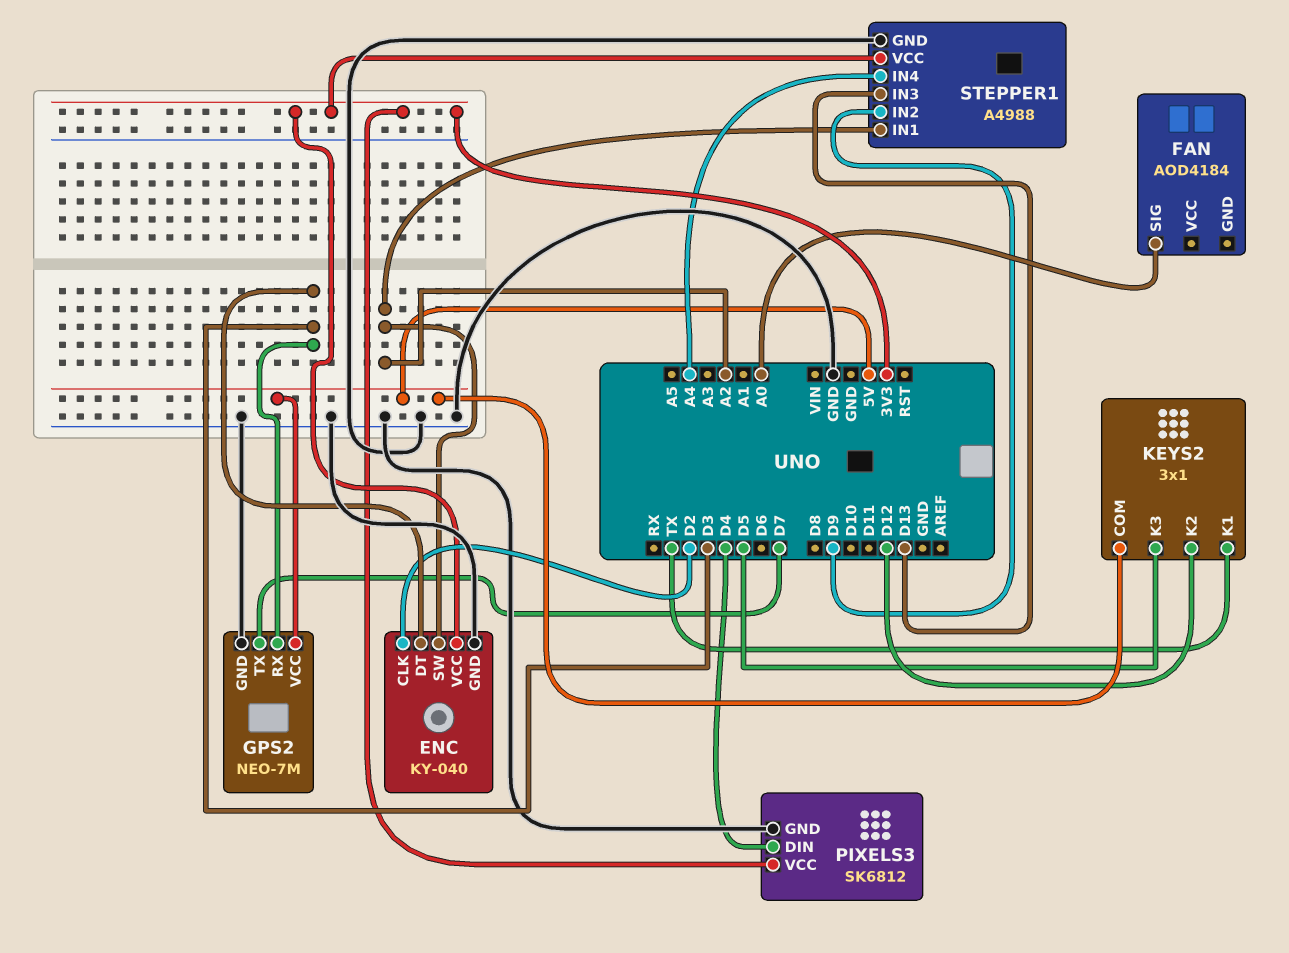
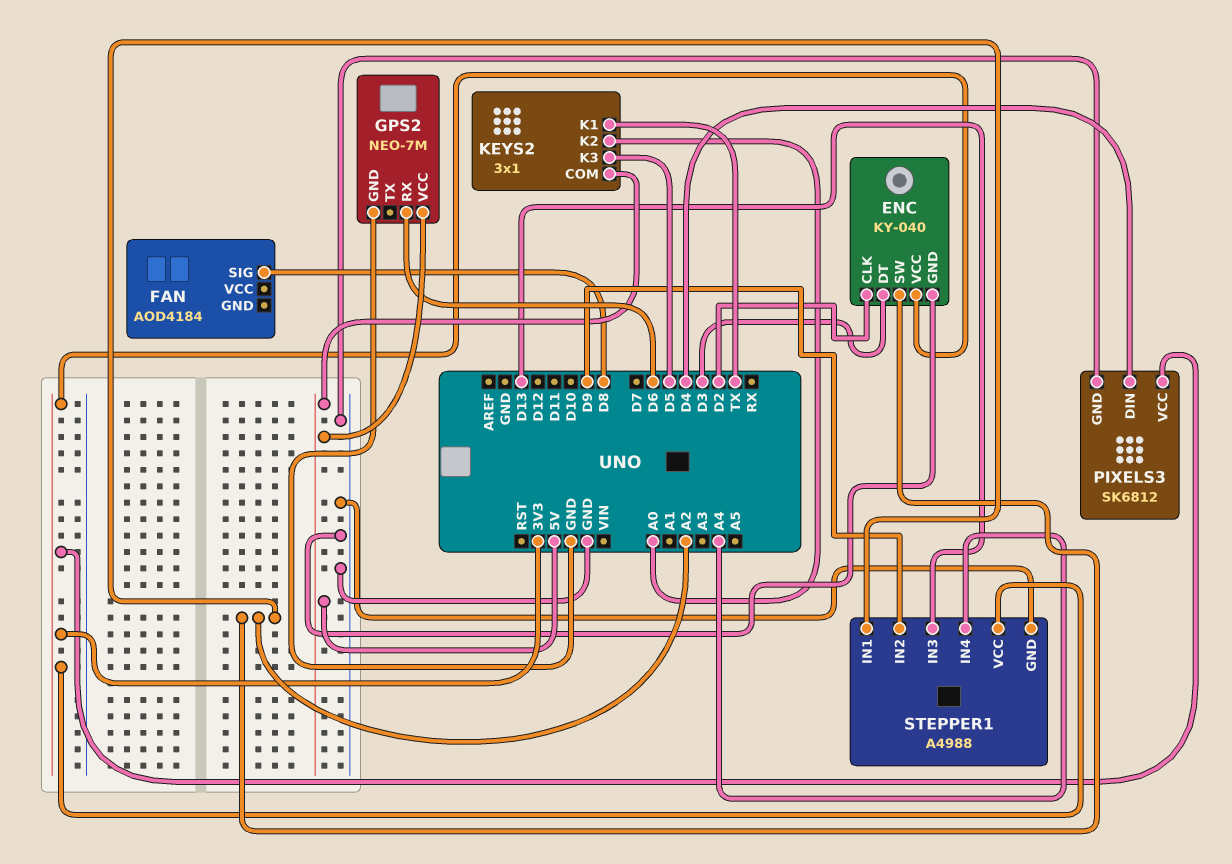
FAN pin SIG: A0 -> D8
GPS2 pin RX: D3 -> D6
GPS2 pin TX: D7 -> none
KEYS2 pin K2: D12 -> A0

